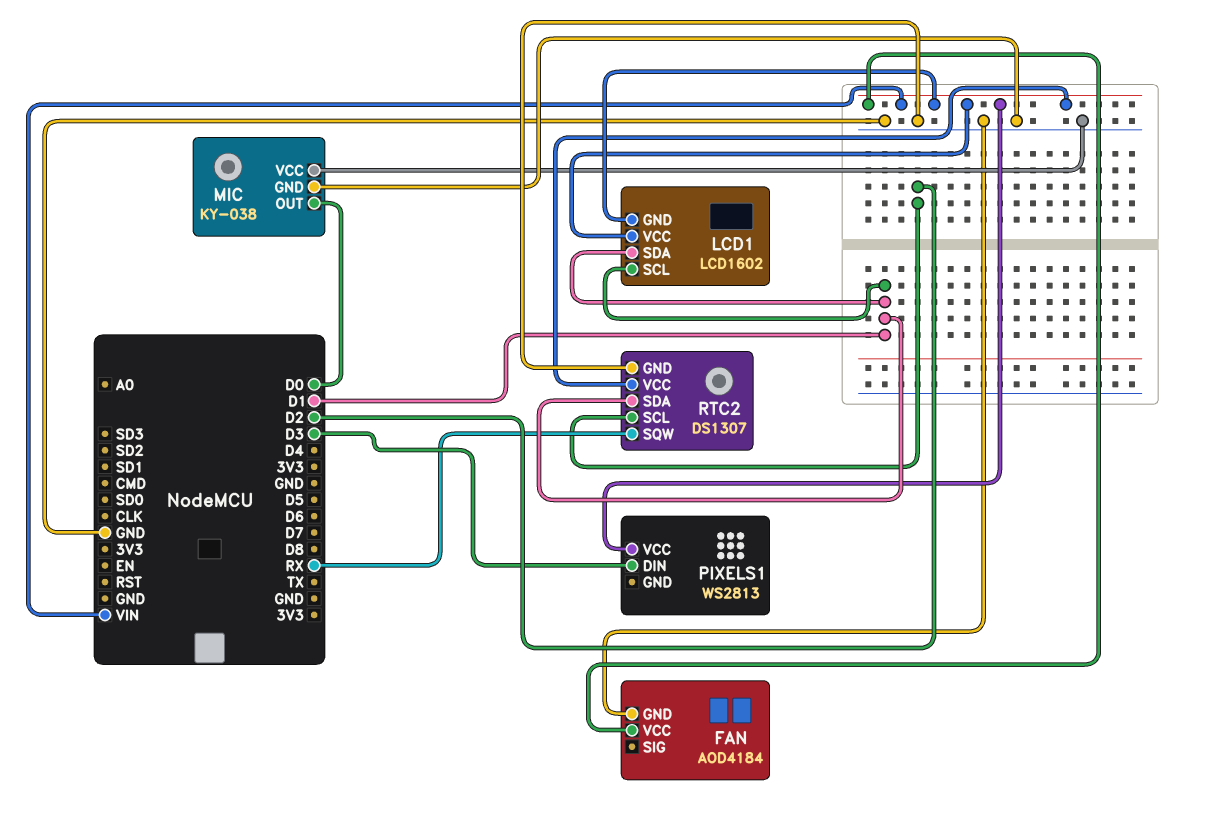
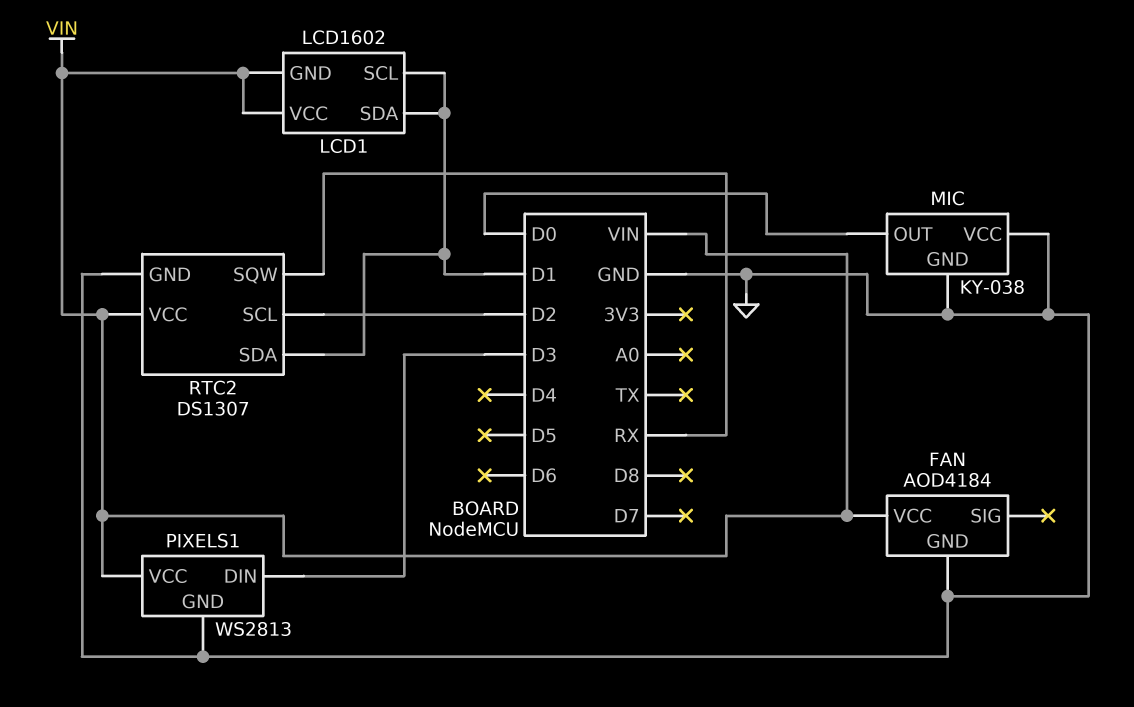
PIXELS1 pin GND: none -> GND

